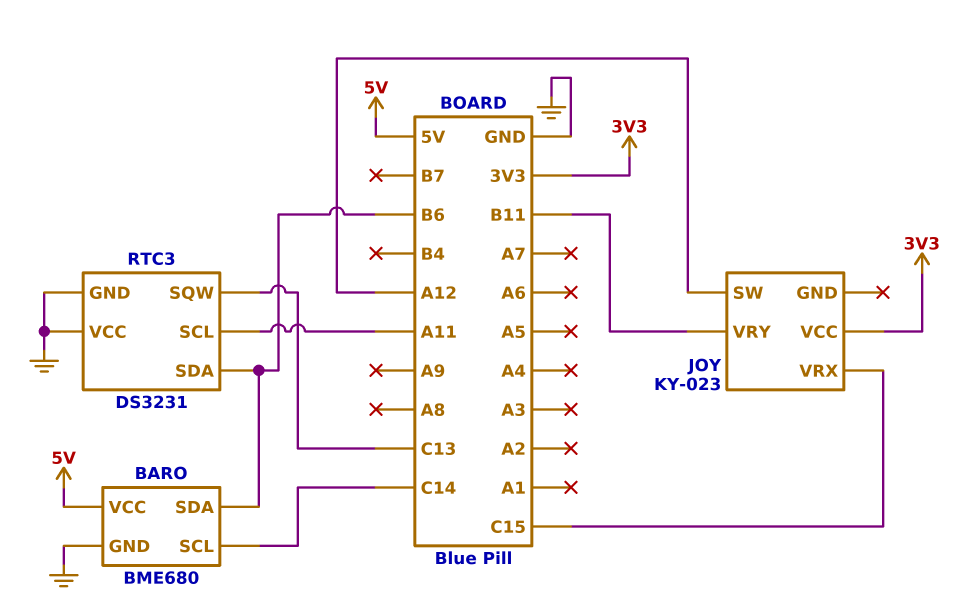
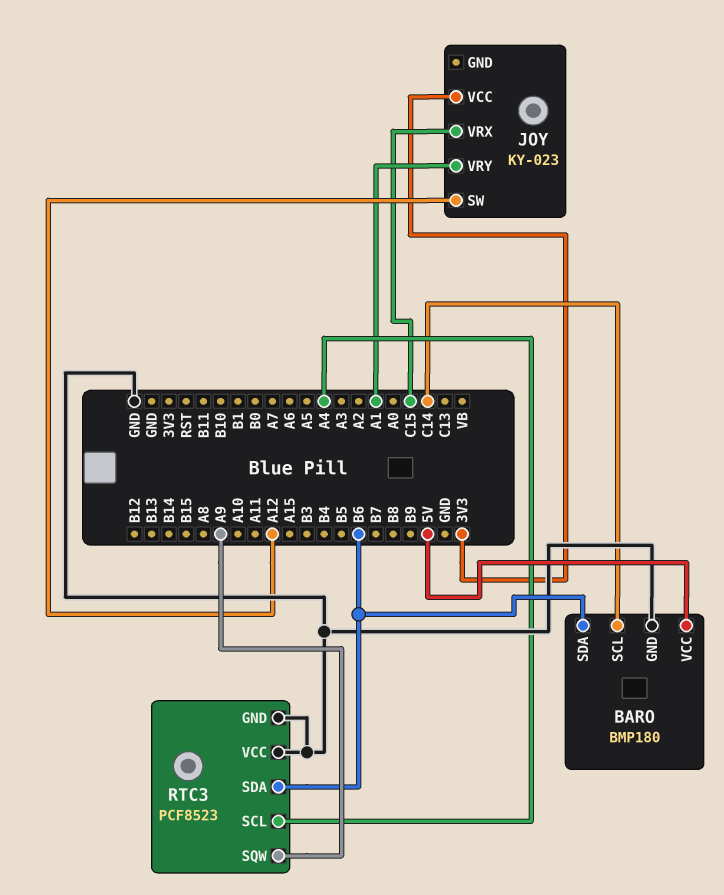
BARO: BME680 -> BMP180
JOY pin VRY: B11 -> A1
RTC3: DS3231 -> PCF8523
RTC3 pin SCL: A11 -> A4
RTC3 pin SQW: C13 -> A9

